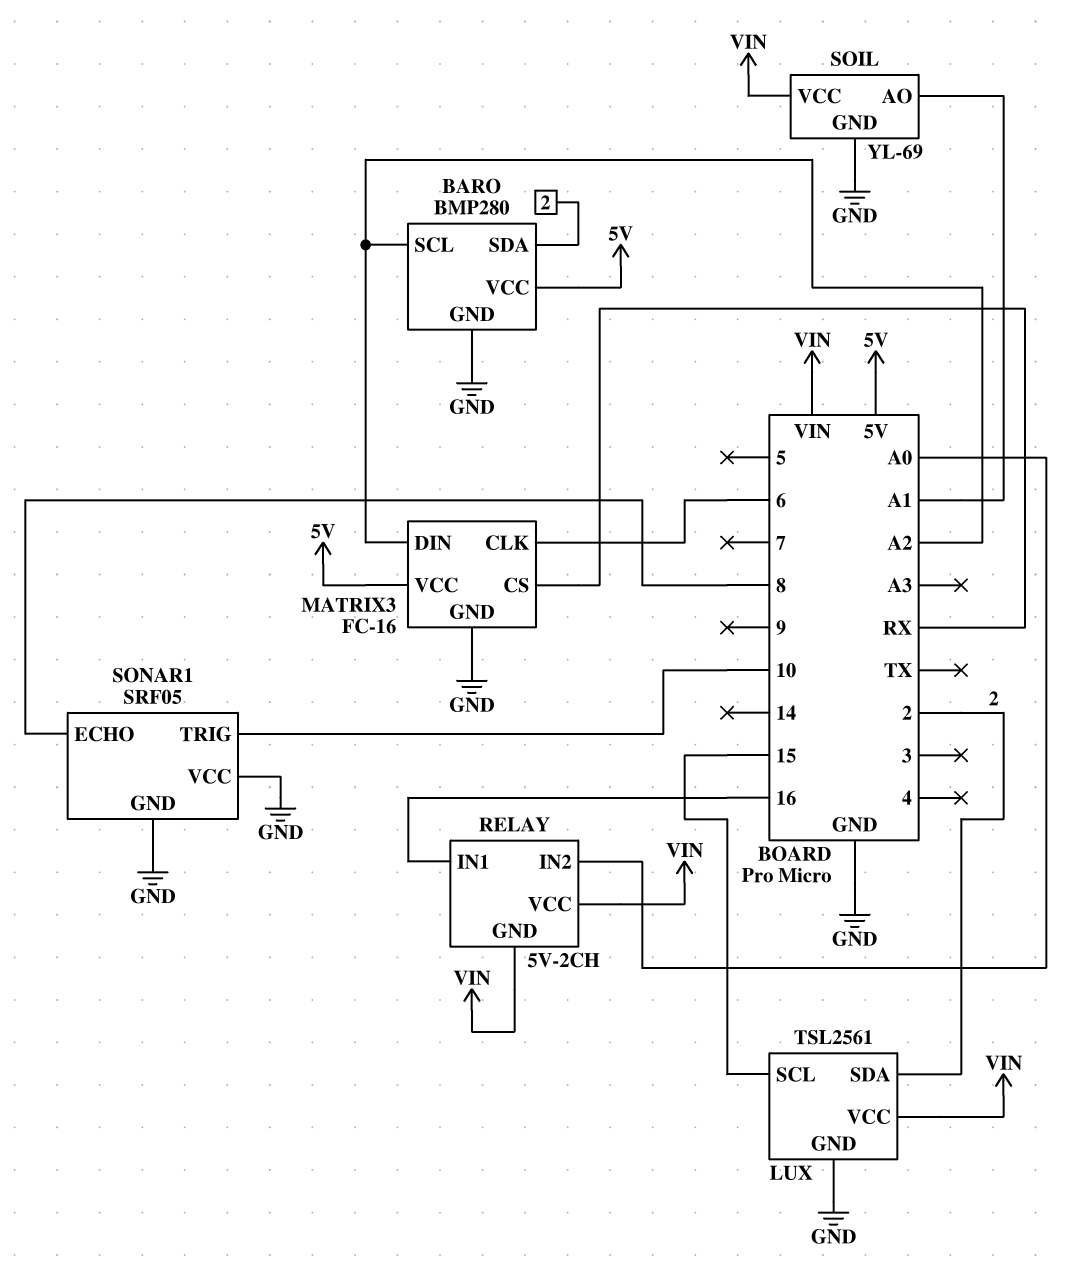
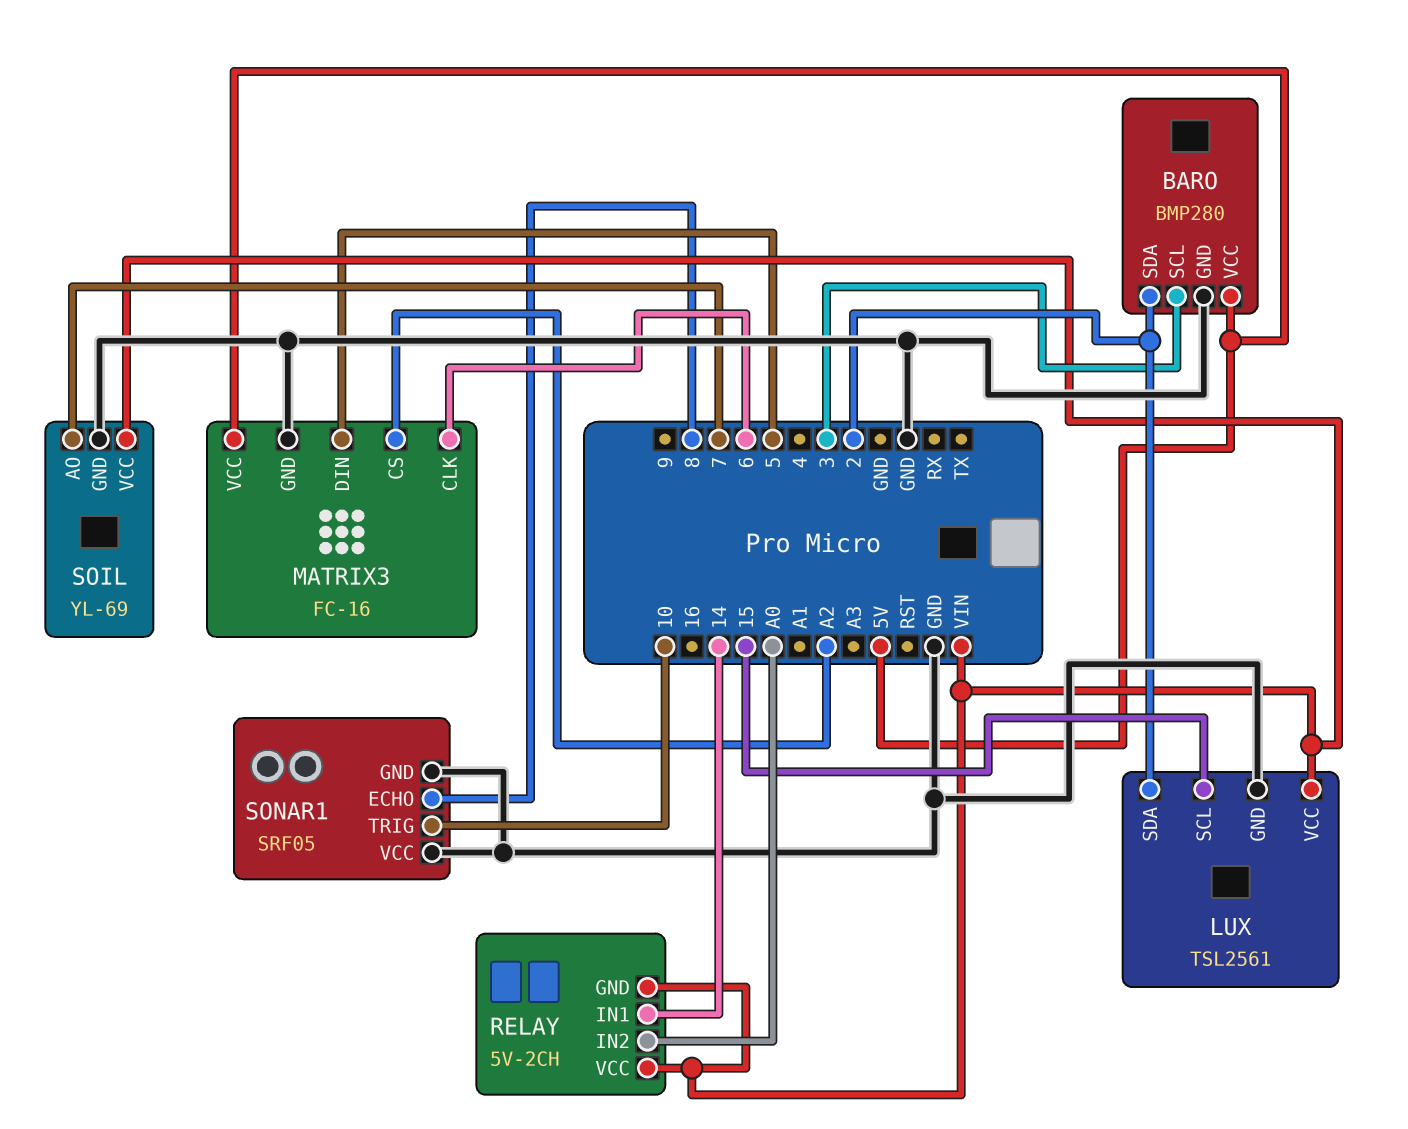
BARO pin SCL: A2 -> 3
MATRIX3 pin CS: RX -> A2
MATRIX3 pin DIN: A2 -> 5
RELAY pin IN1: 16 -> 14
SOIL pin AO: A1 -> 7

